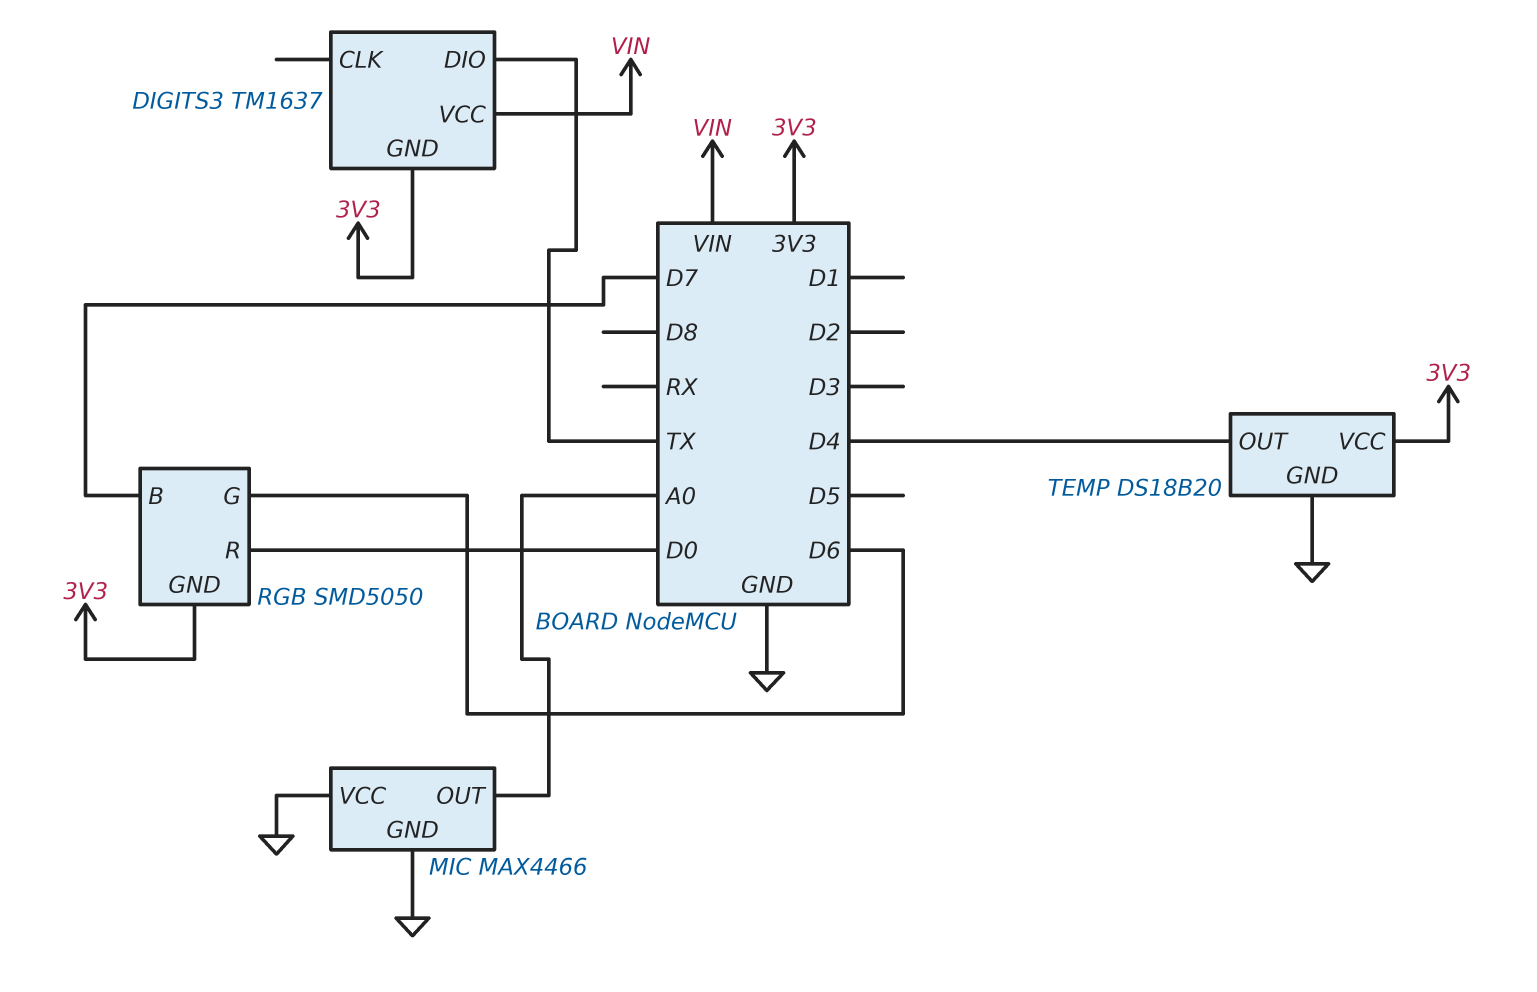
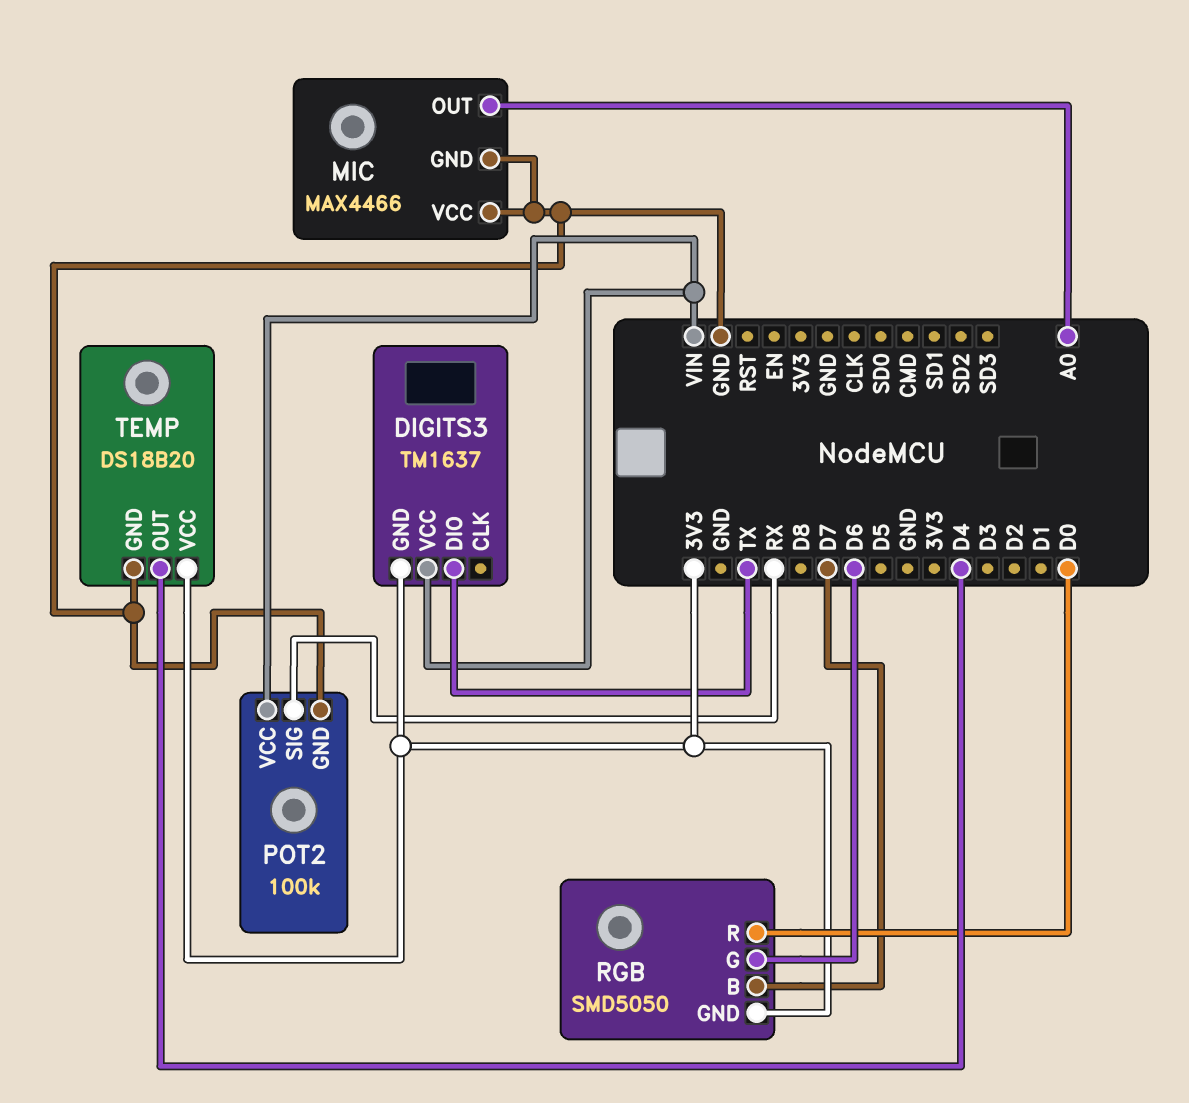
POT2: none -> 100k
POT2 pin GND: none -> GND
POT2 pin SIG: none -> RX
POT2 pin VCC: none -> VIN

